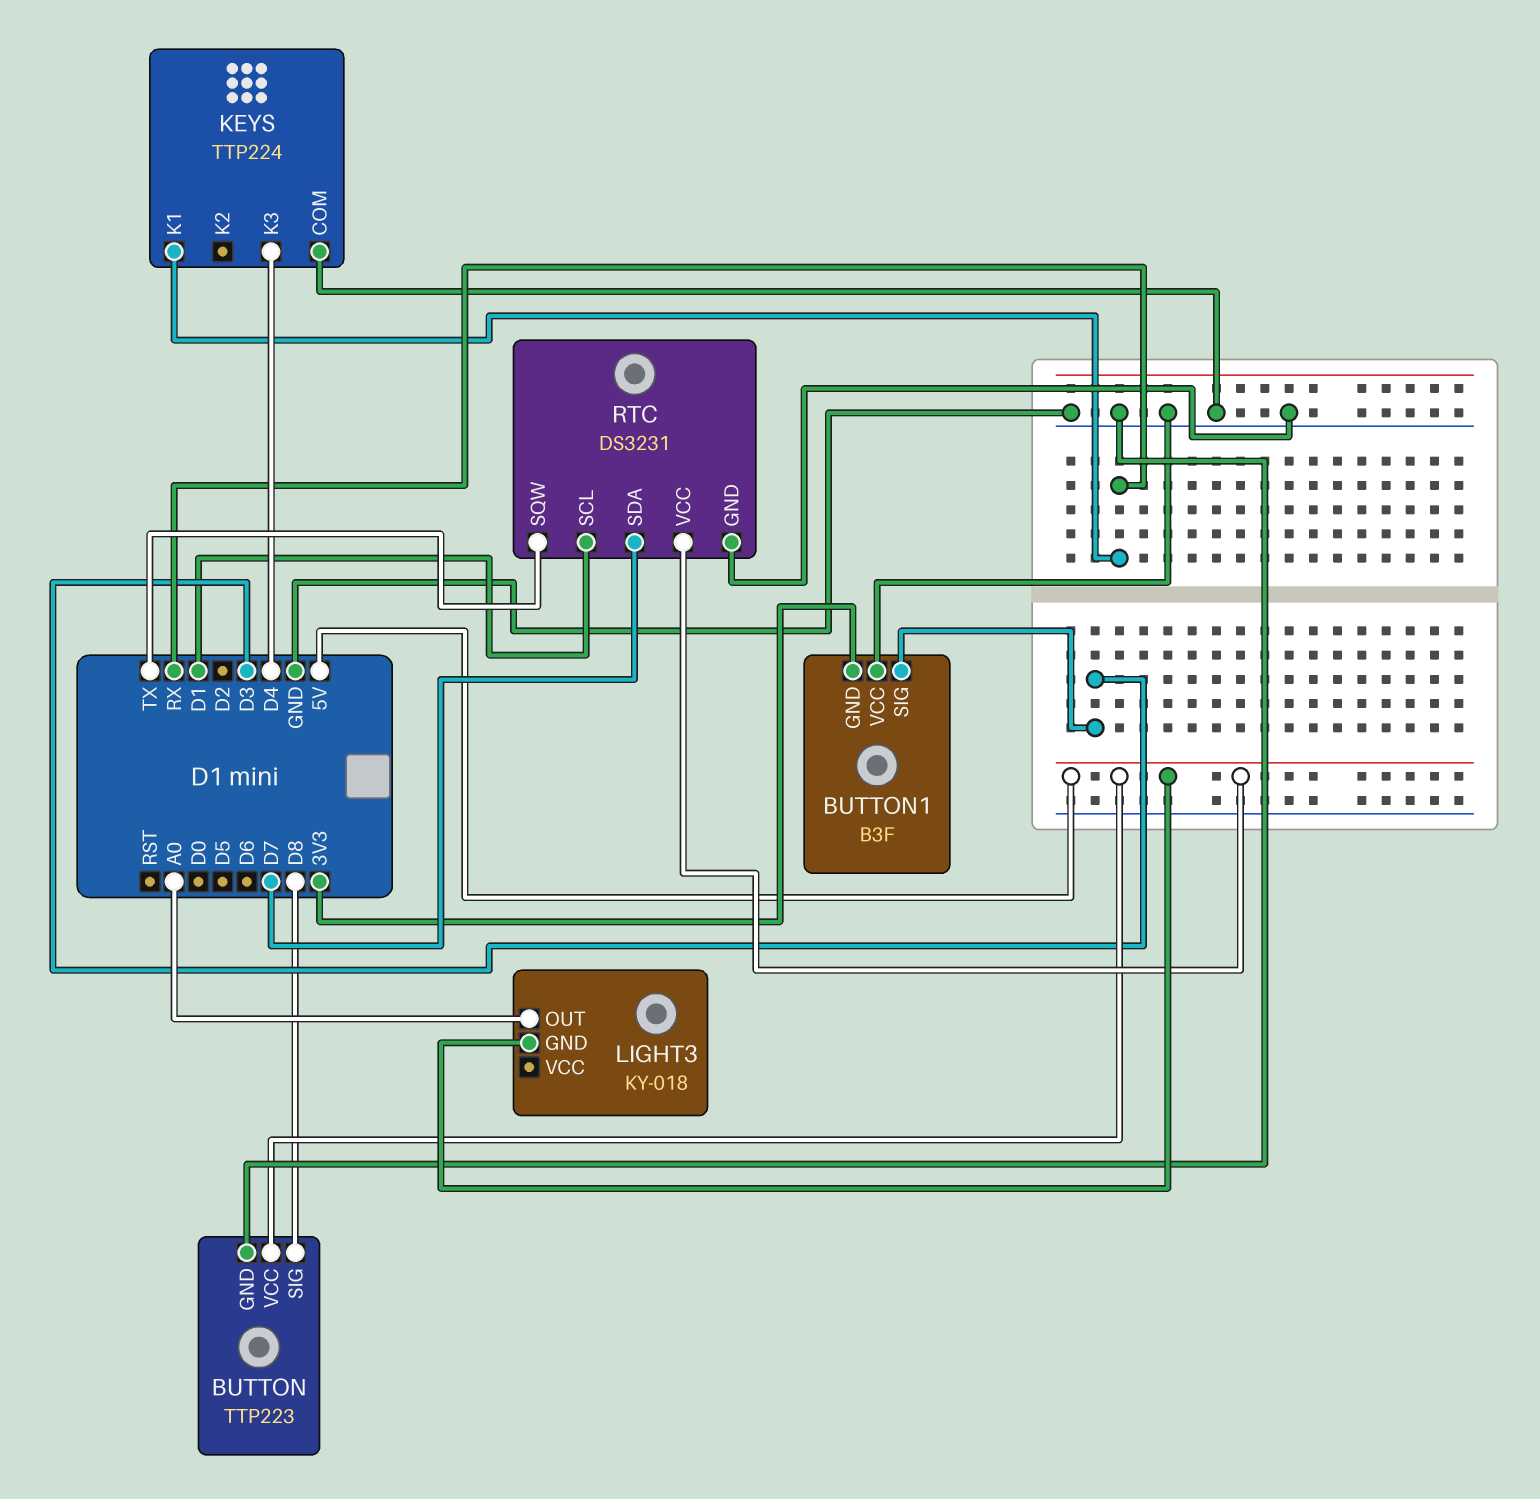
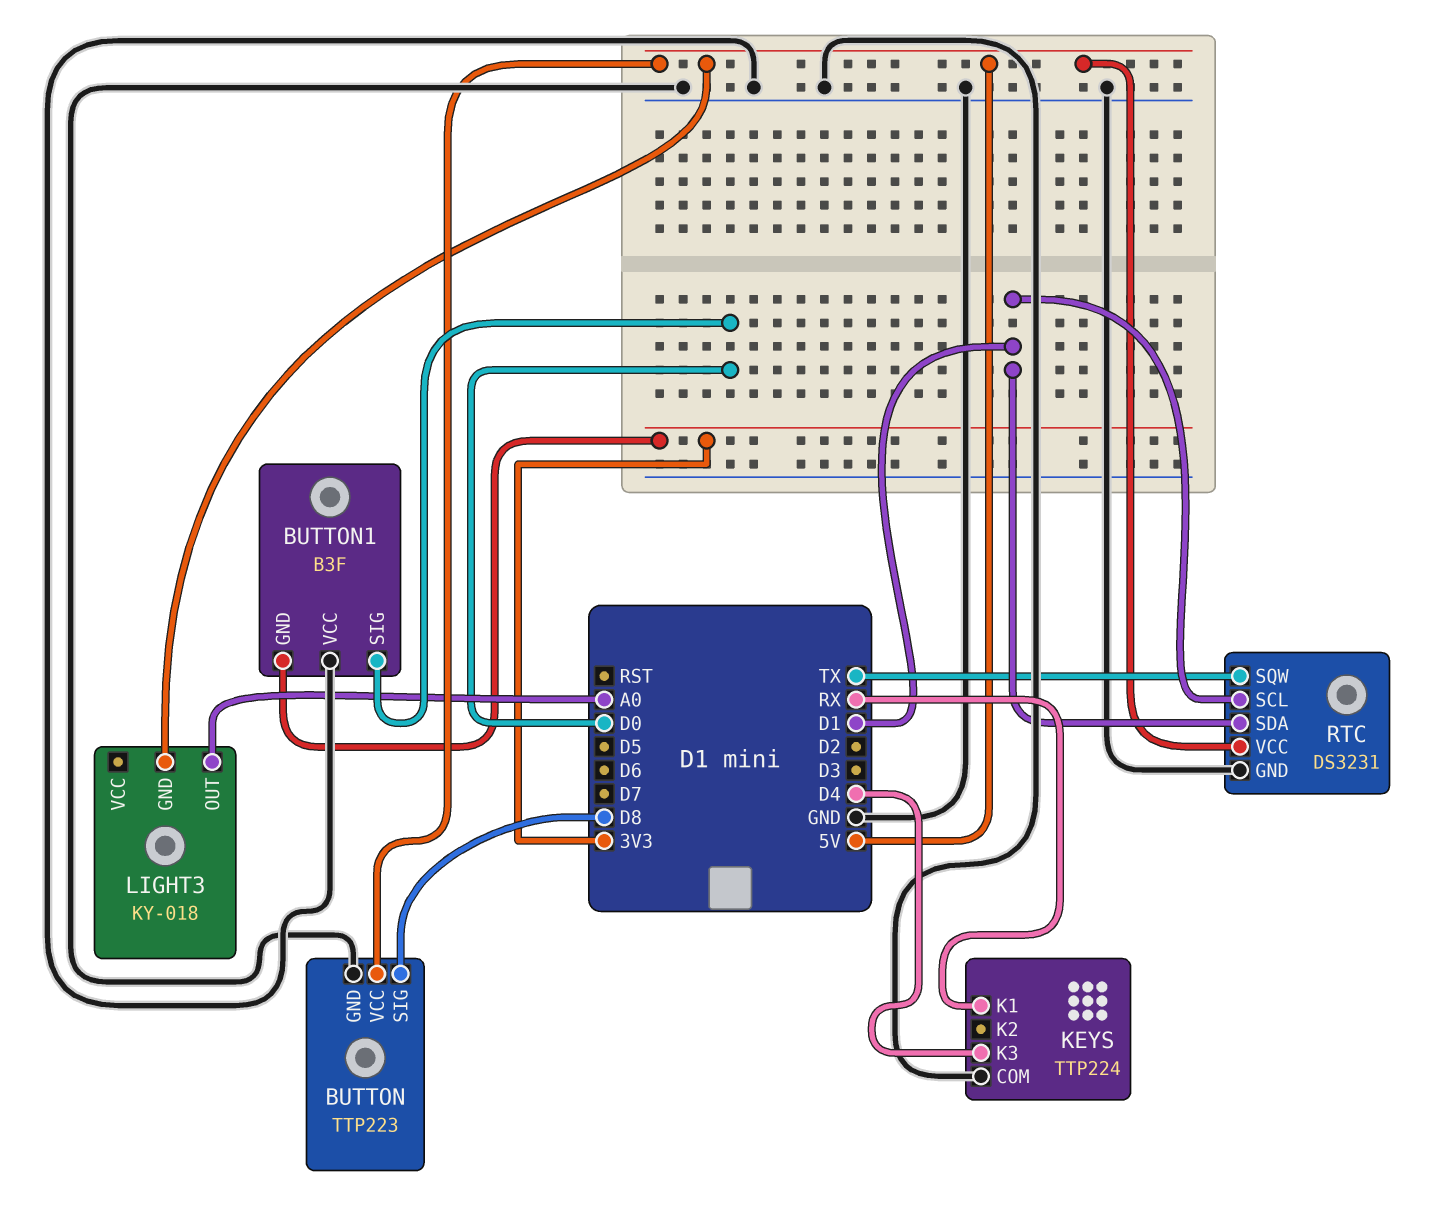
BUTTON1 pin SIG: D3 -> D0
RTC pin SDA: D7 -> D1

